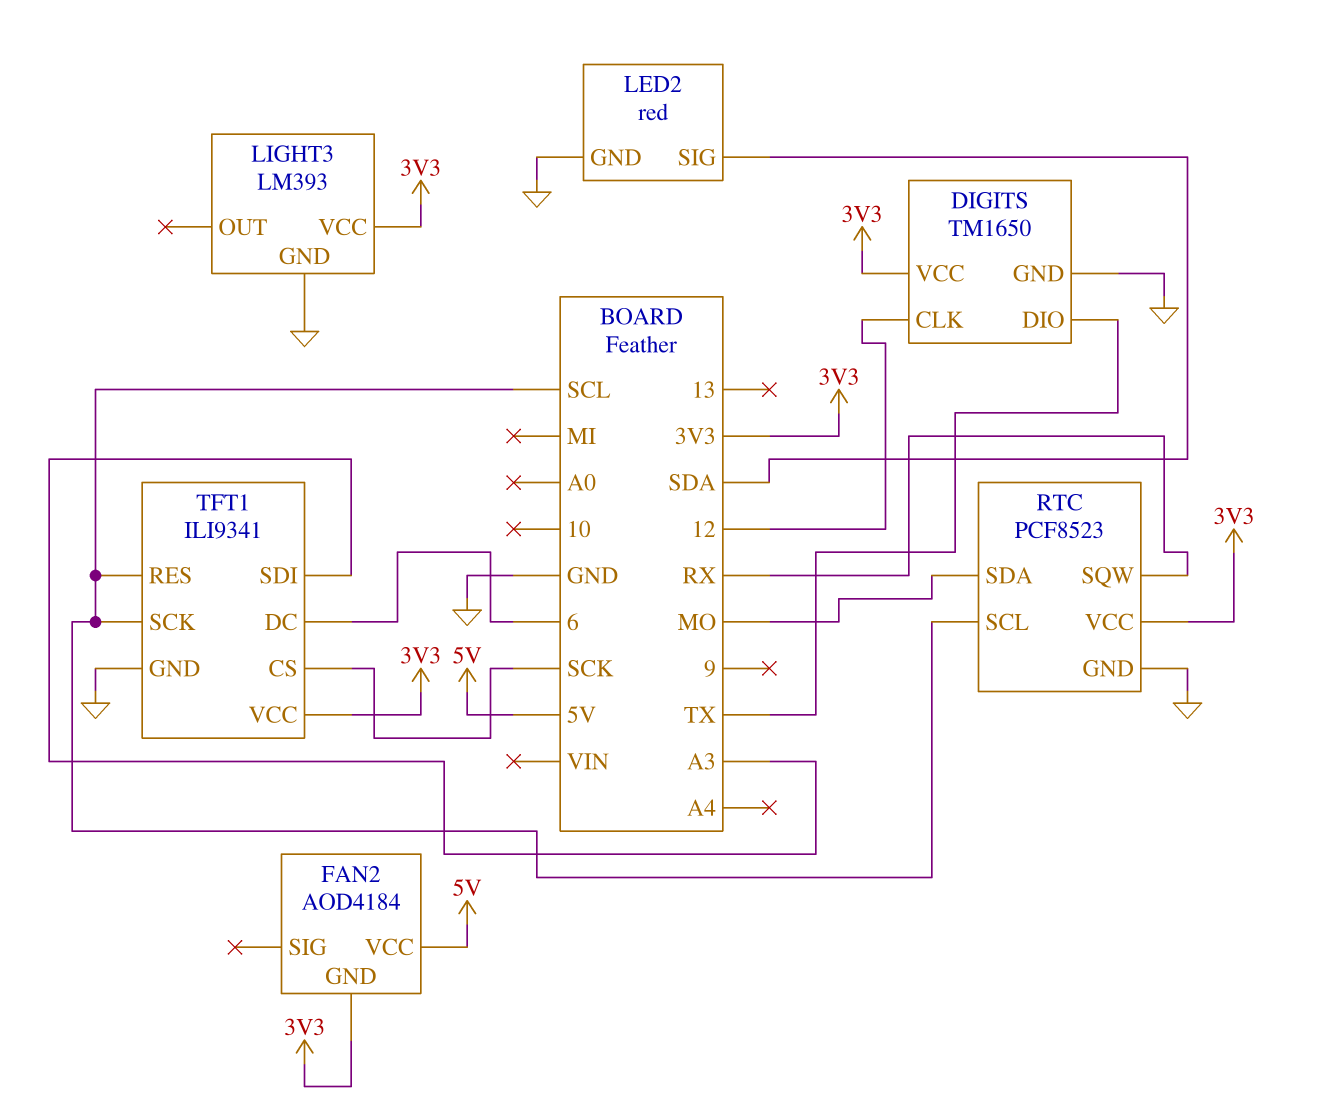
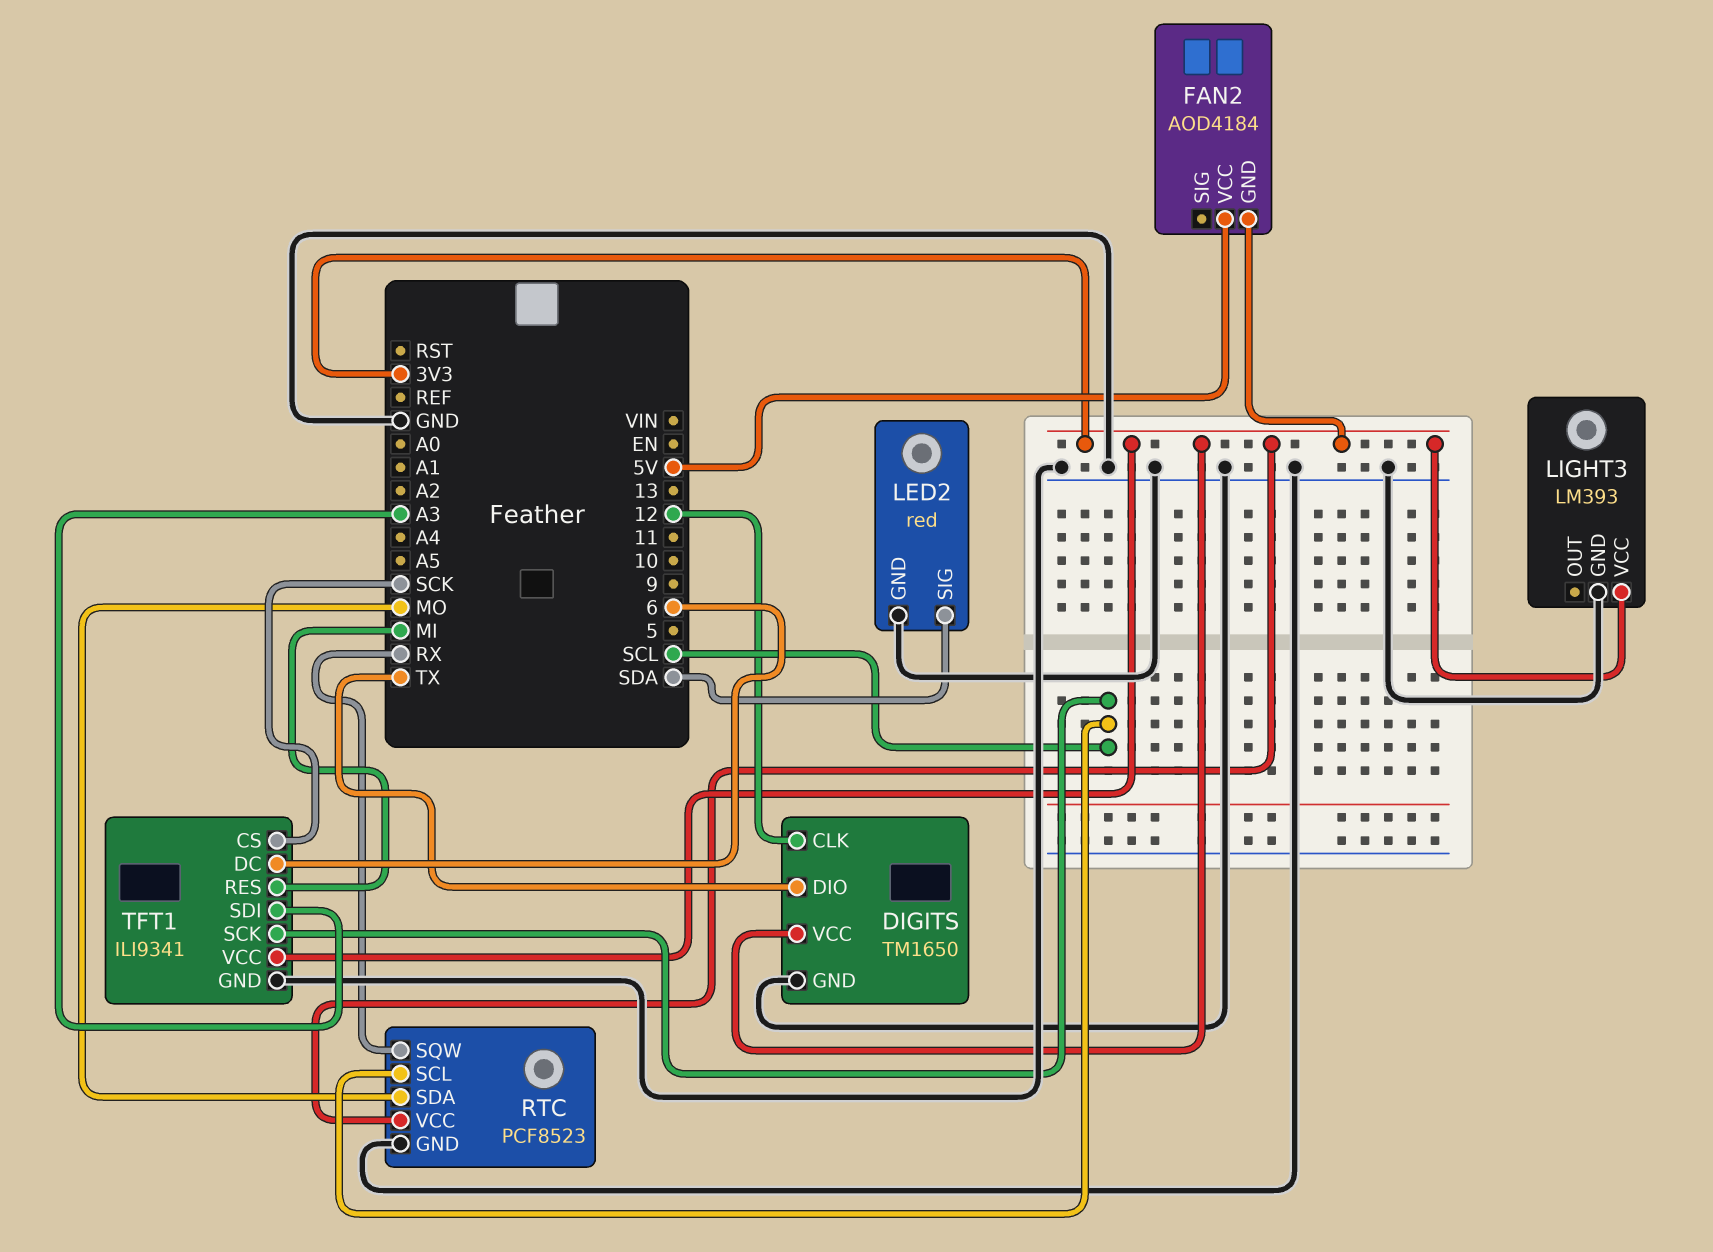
TFT1 pin RES: SCL -> MI

